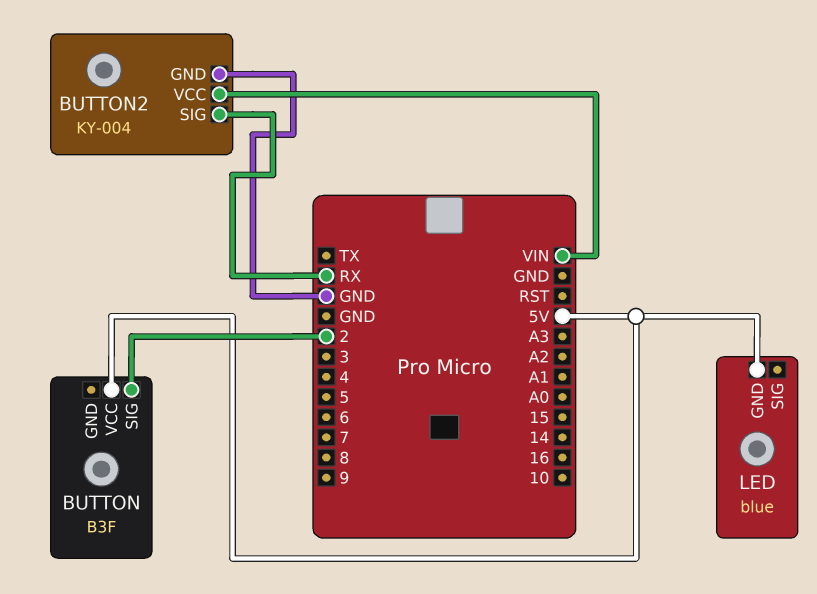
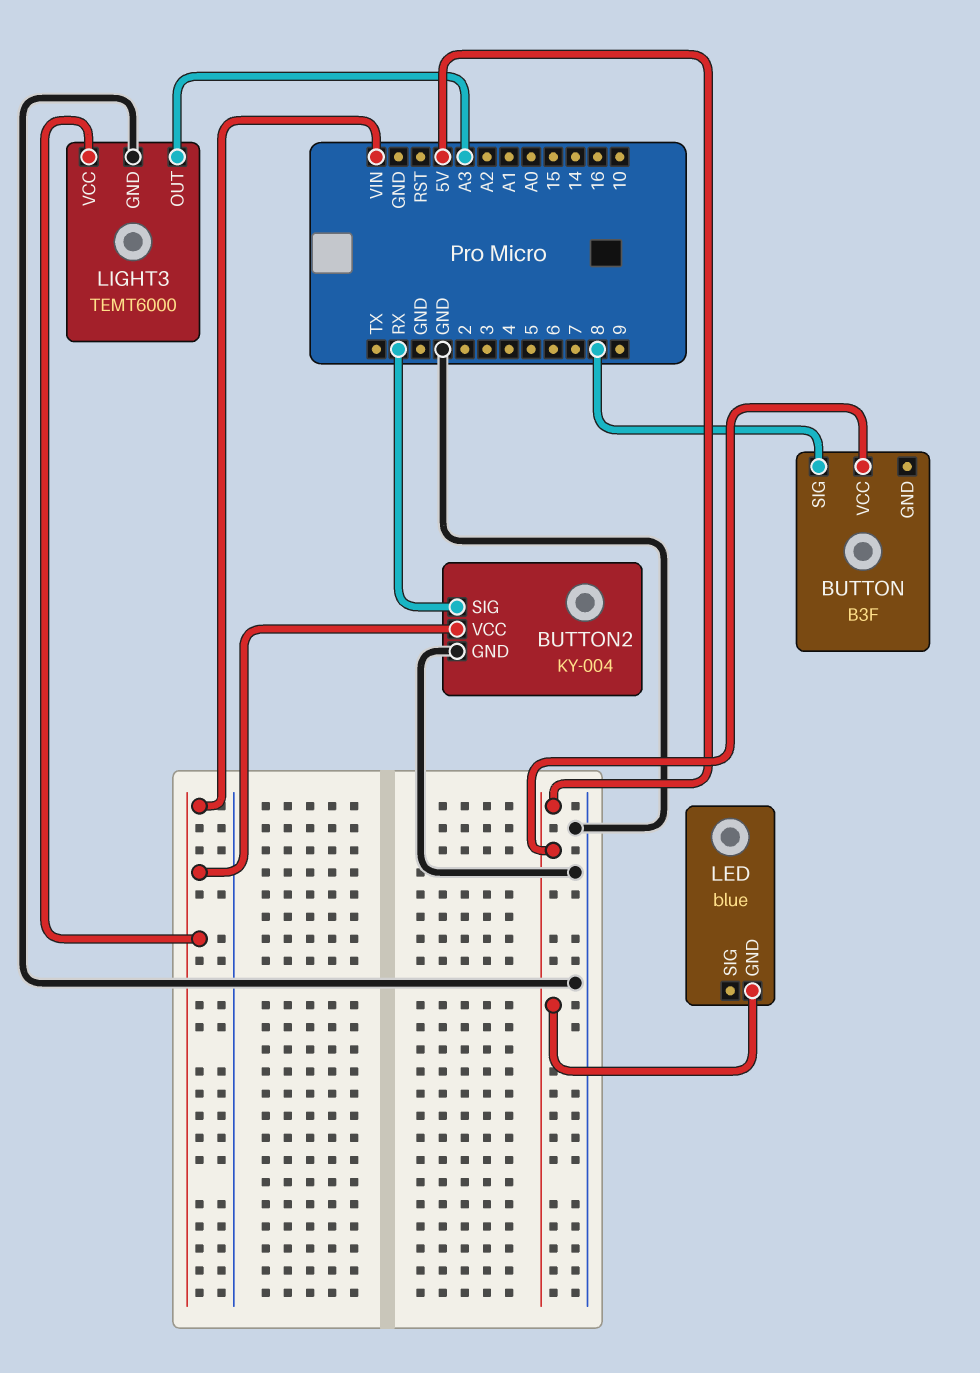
BUTTON pin SIG: 2 -> 8
LIGHT3: none -> TEMT6000
LIGHT3 pin GND: none -> GND
LIGHT3 pin OUT: none -> A3
LIGHT3 pin VCC: none -> VIN

